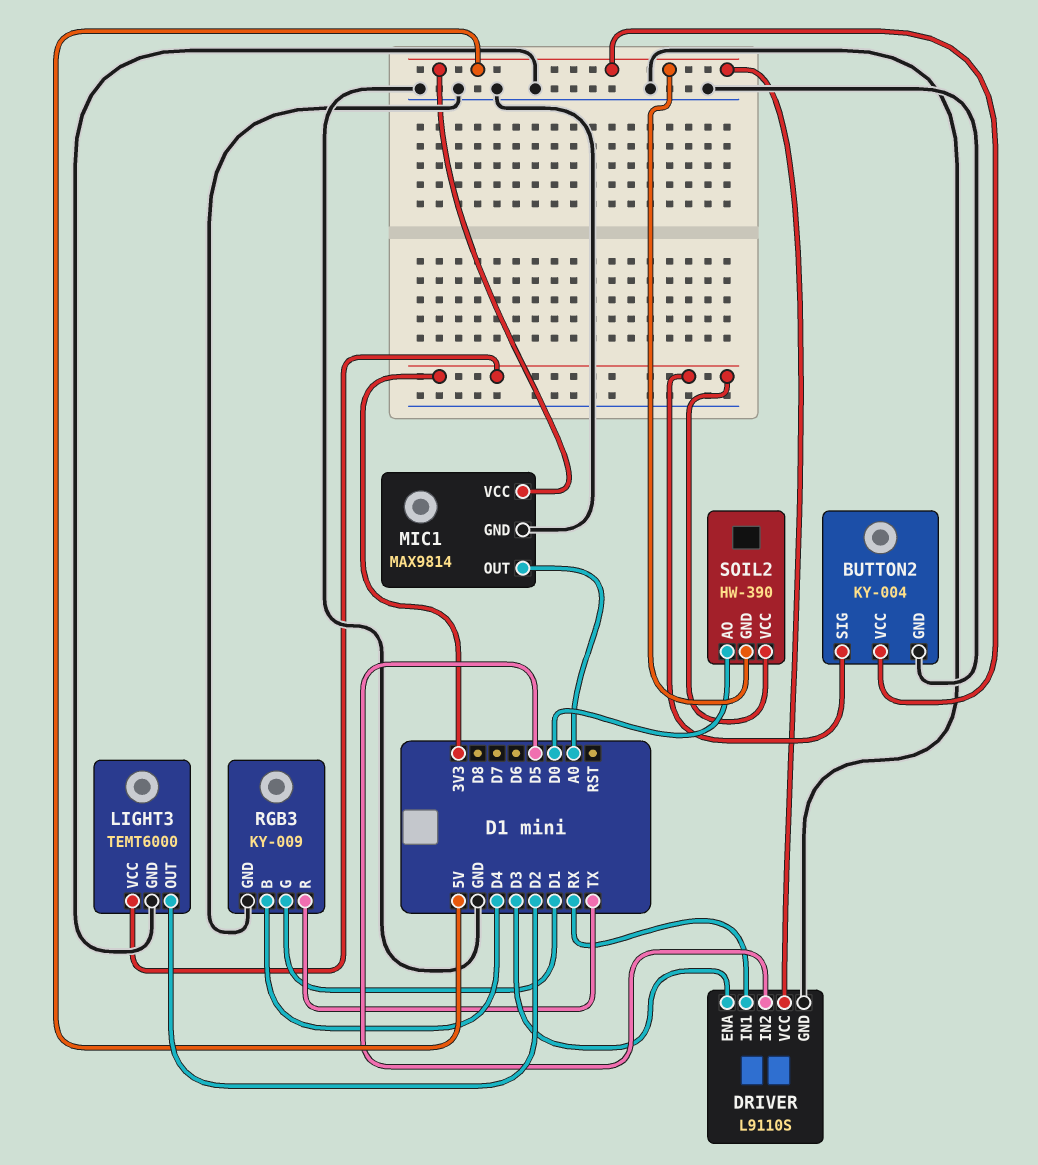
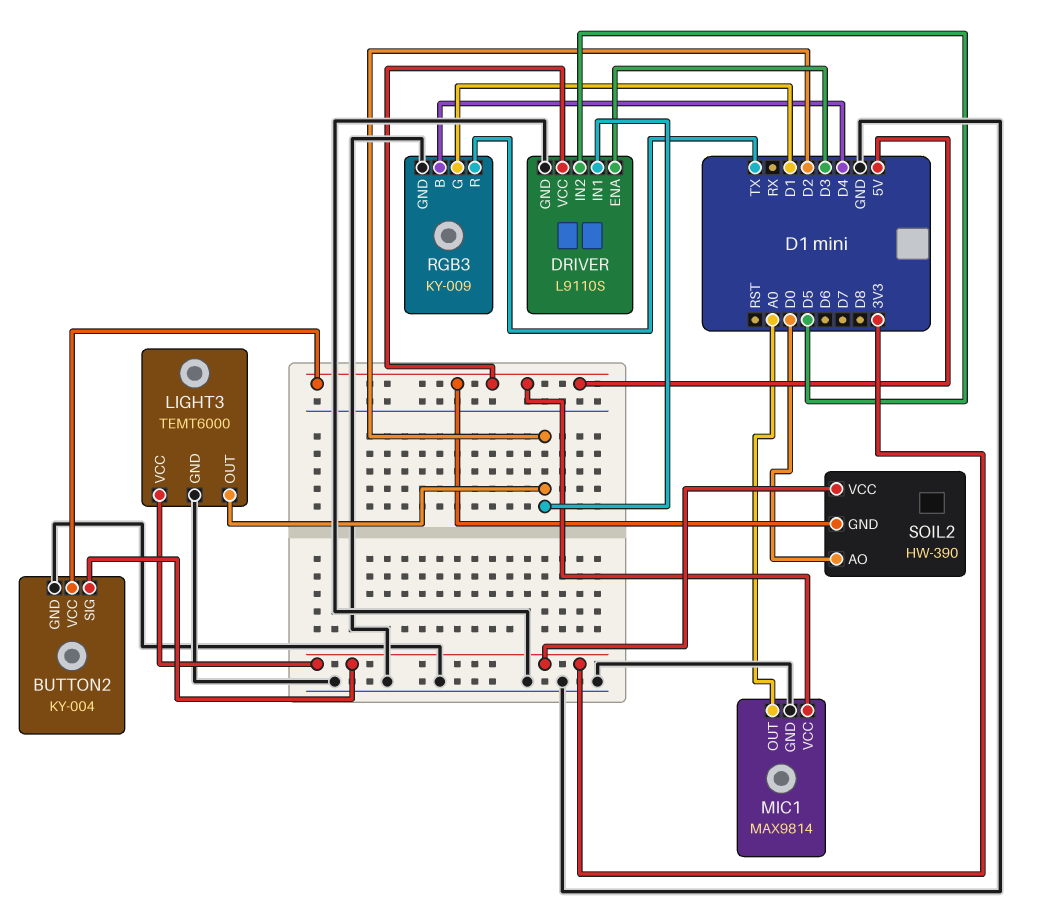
DRIVER pin IN1: RX -> D2

